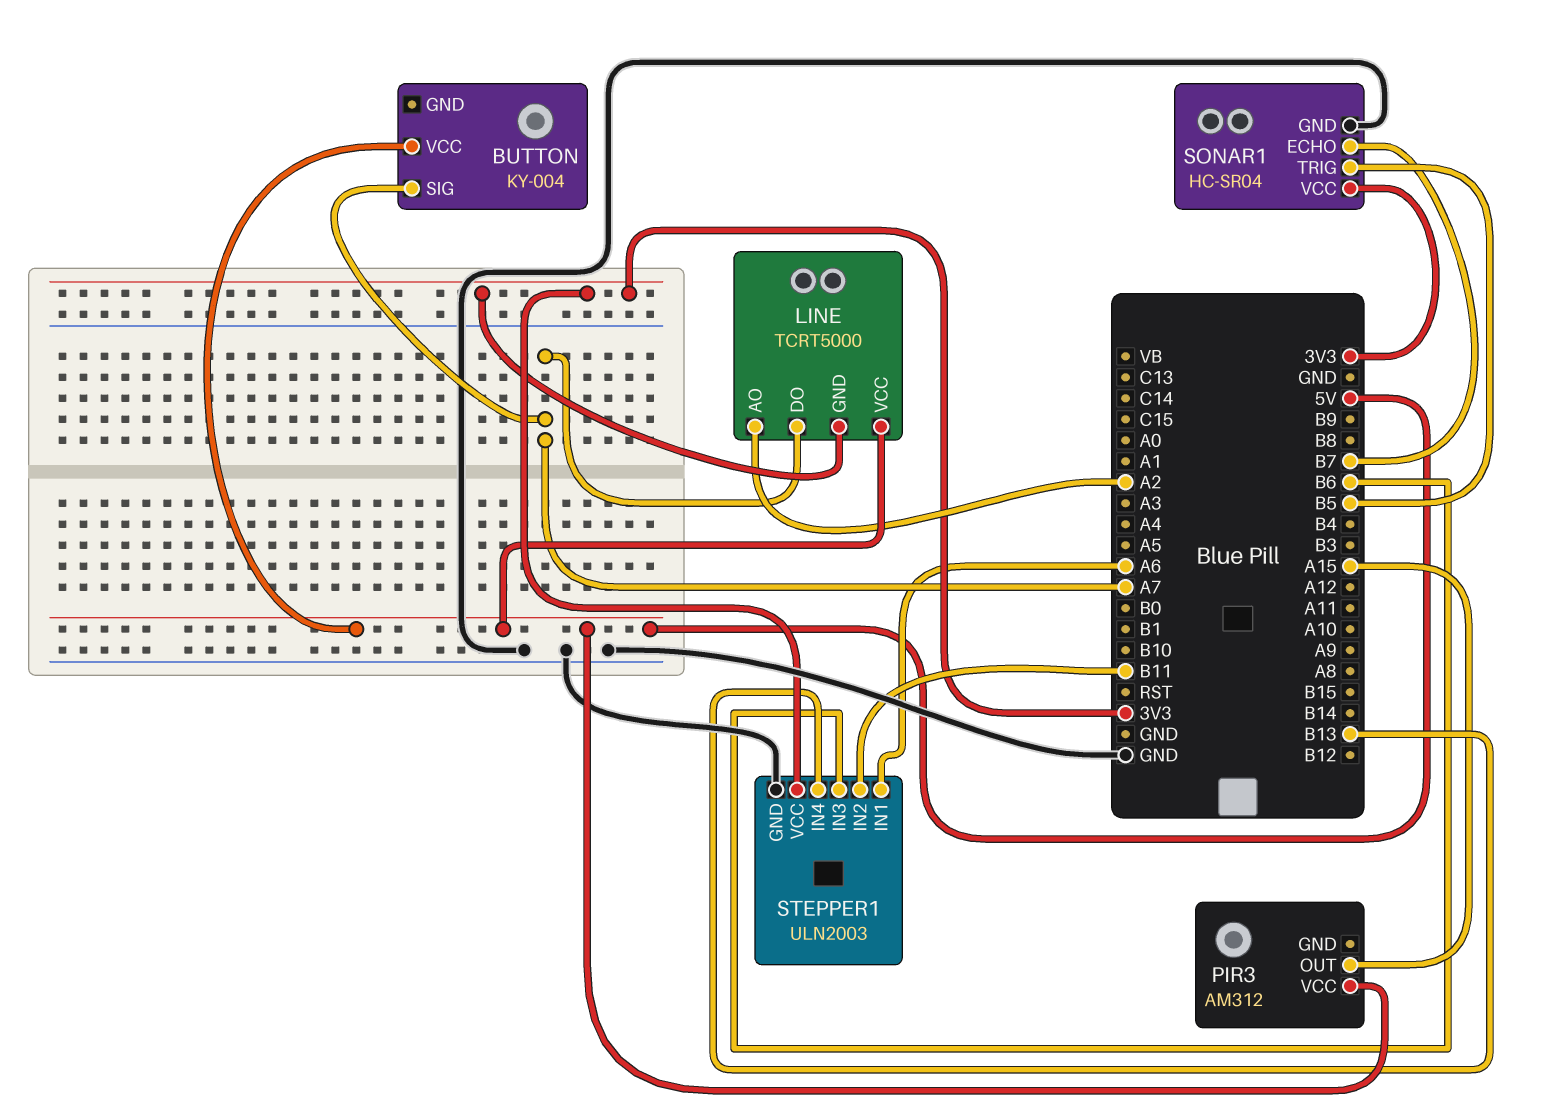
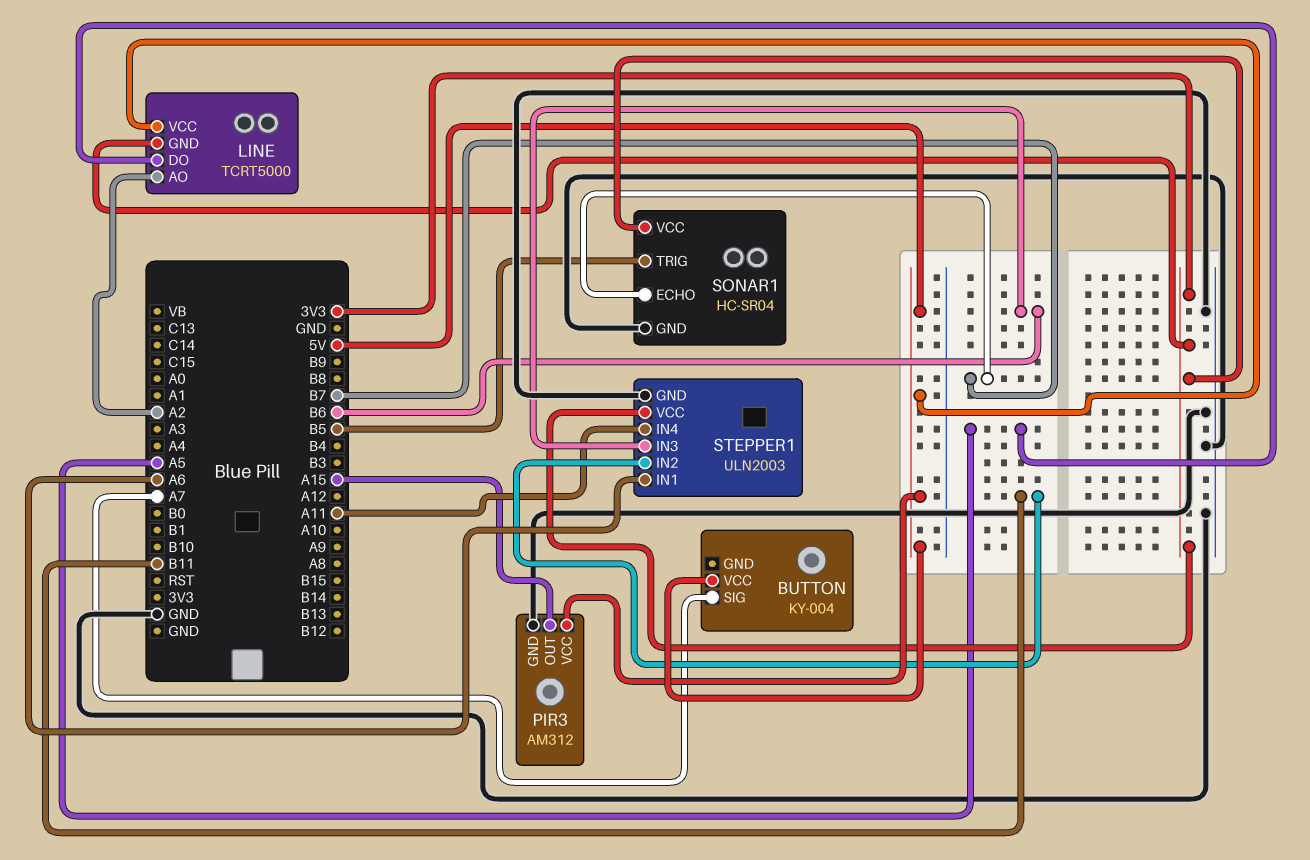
LINE pin DO: A7 -> A5
PIR3 pin GND: none -> GND
STEPPER1 pin IN4: B13 -> A11

